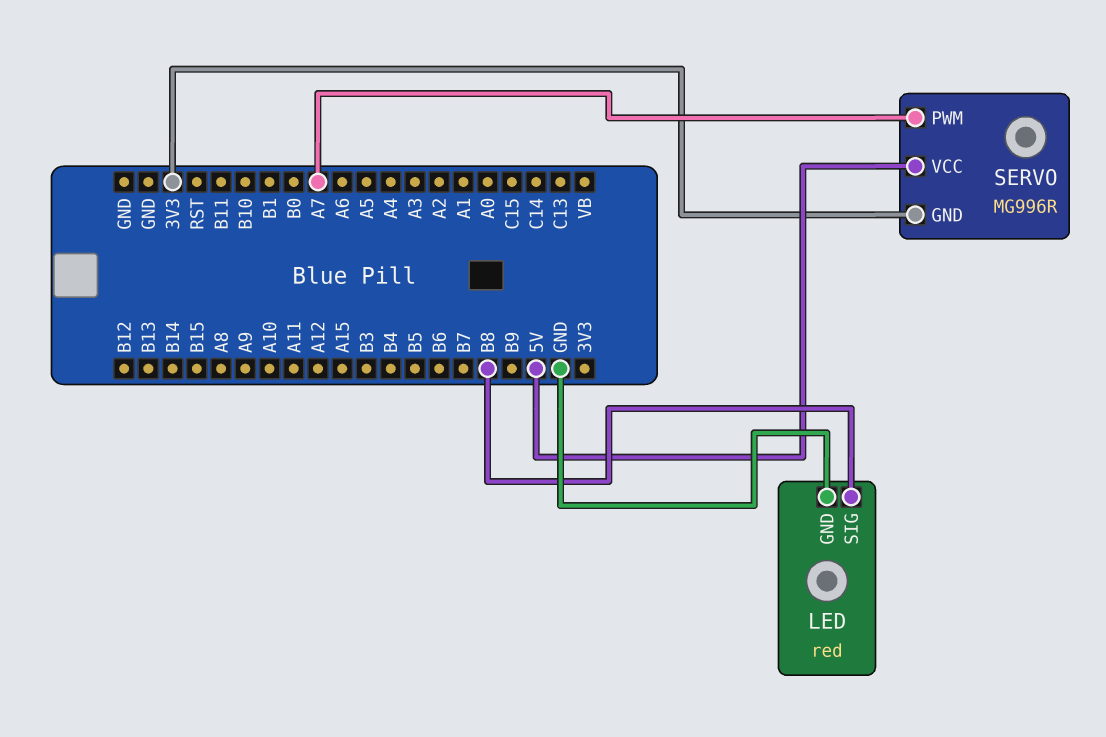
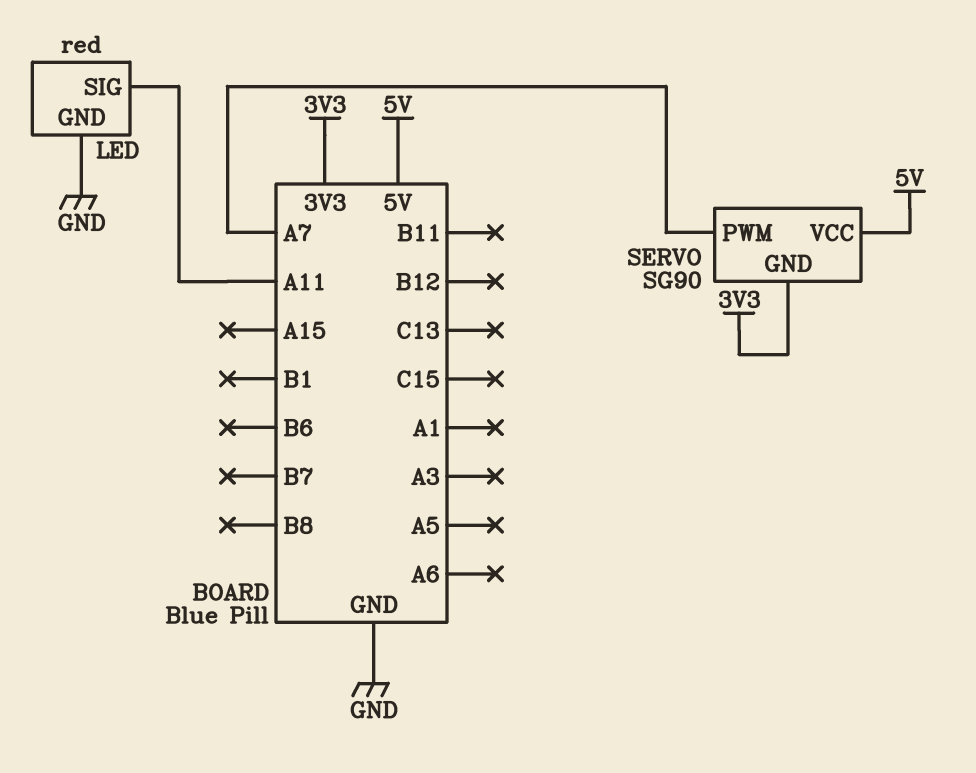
LED pin SIG: B8 -> A11
SERVO: MG996R -> SG90

